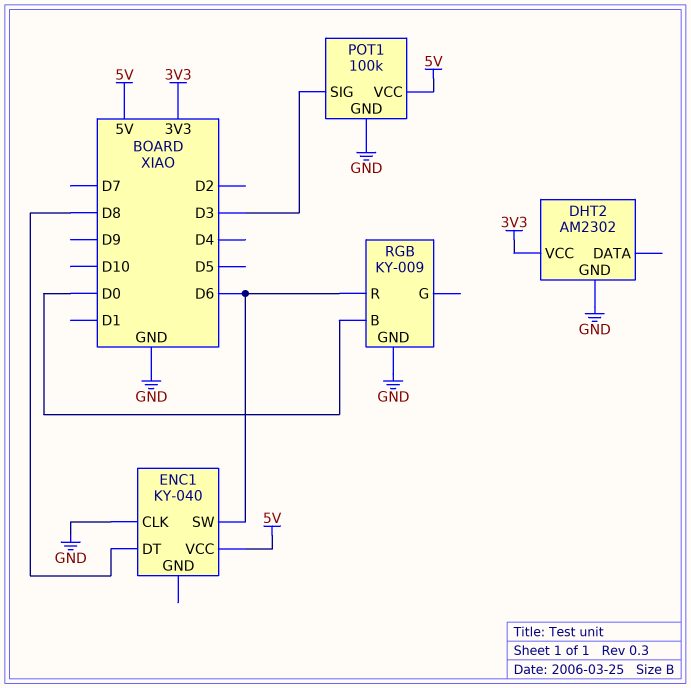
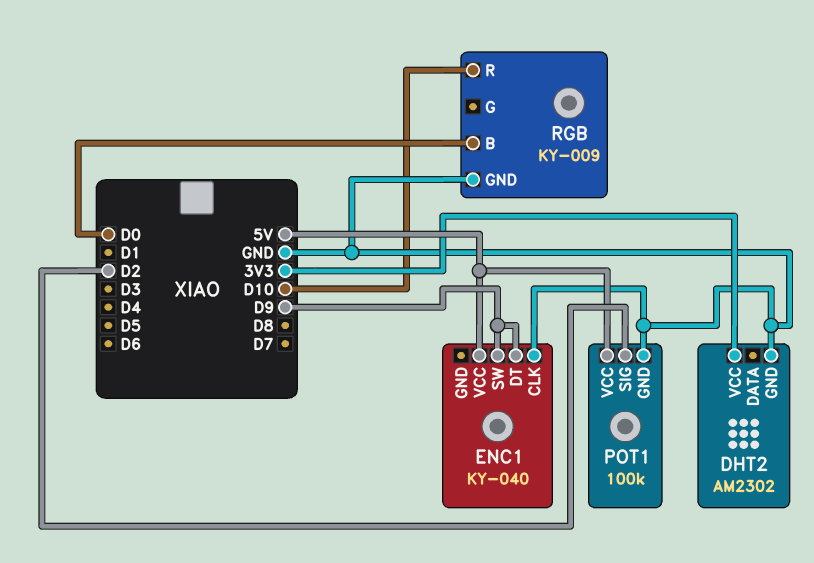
ENC1 pin DT: D8 -> D9
ENC1 pin SW: D6 -> D9
POT1 pin SIG: D3 -> D2
RGB pin R: D6 -> D10

